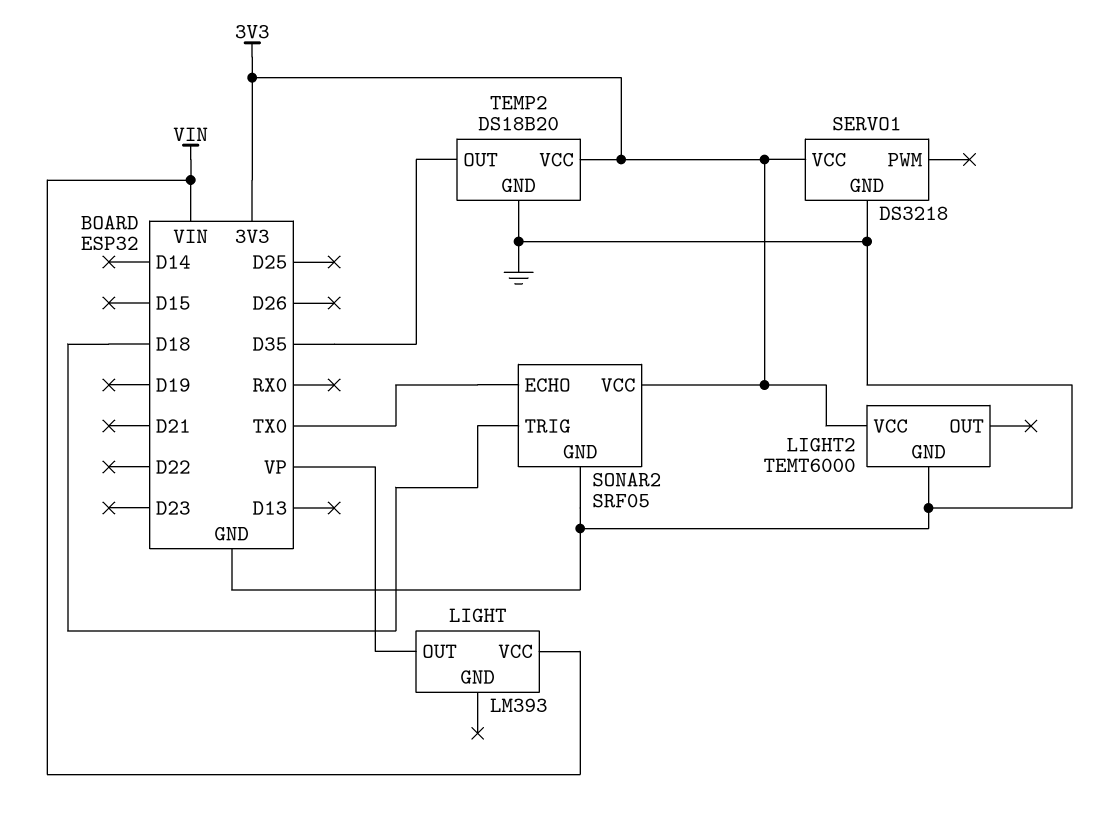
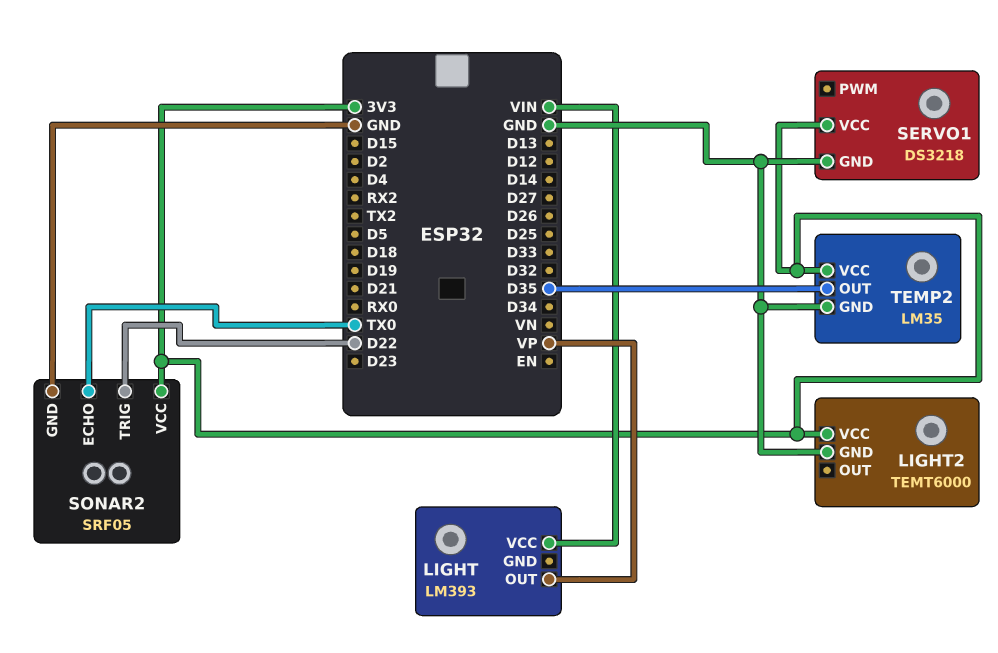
SONAR2 pin TRIG: D18 -> D22
TEMP2: DS18B20 -> LM35

